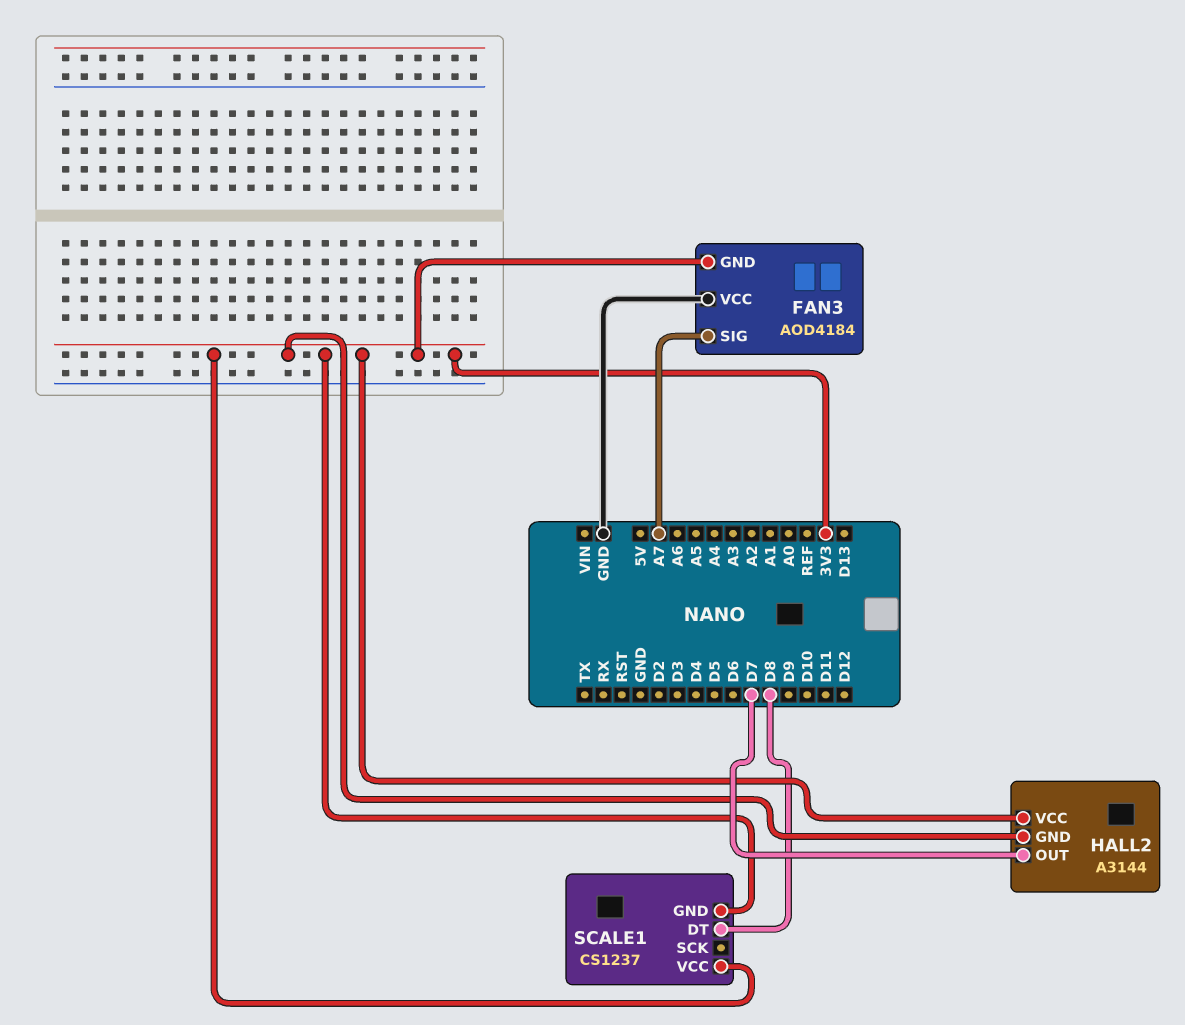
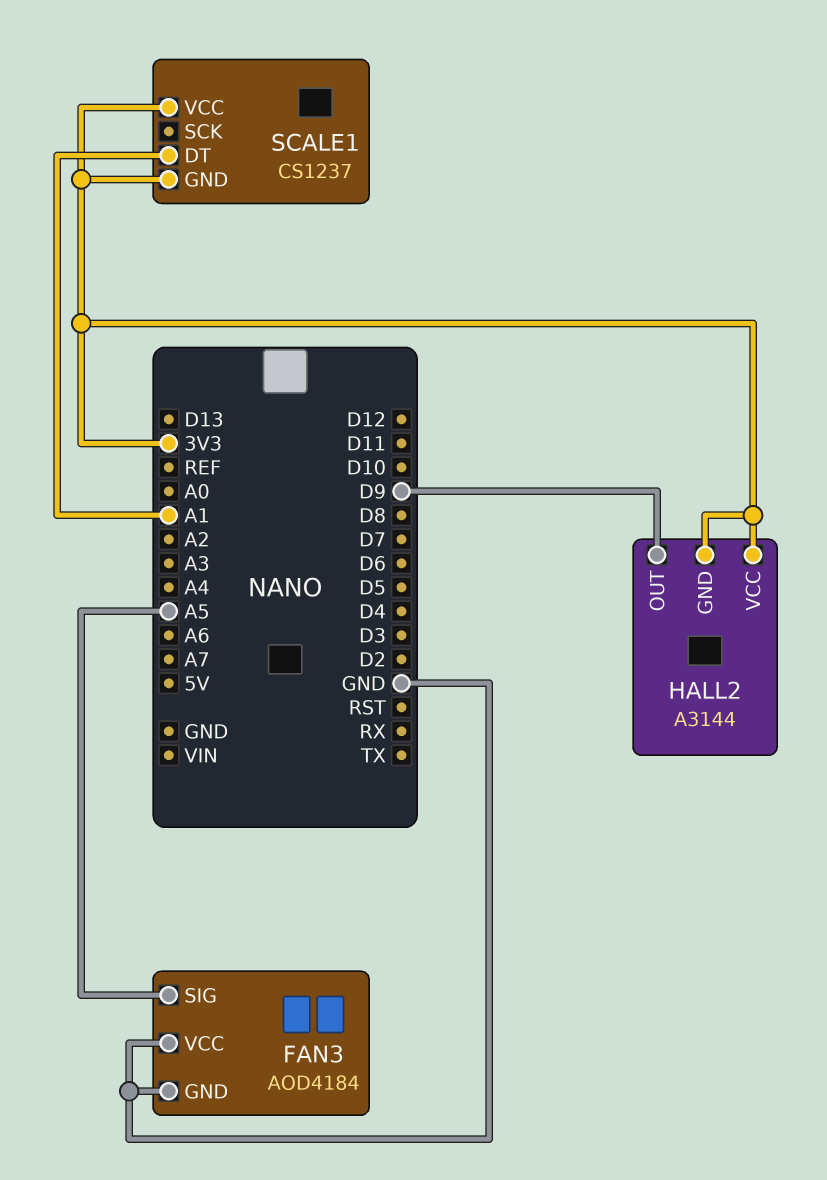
FAN3 pin GND: 3V3 -> GND
FAN3 pin SIG: A7 -> A5
HALL2 pin OUT: D7 -> D9
SCALE1 pin DT: D8 -> A1

